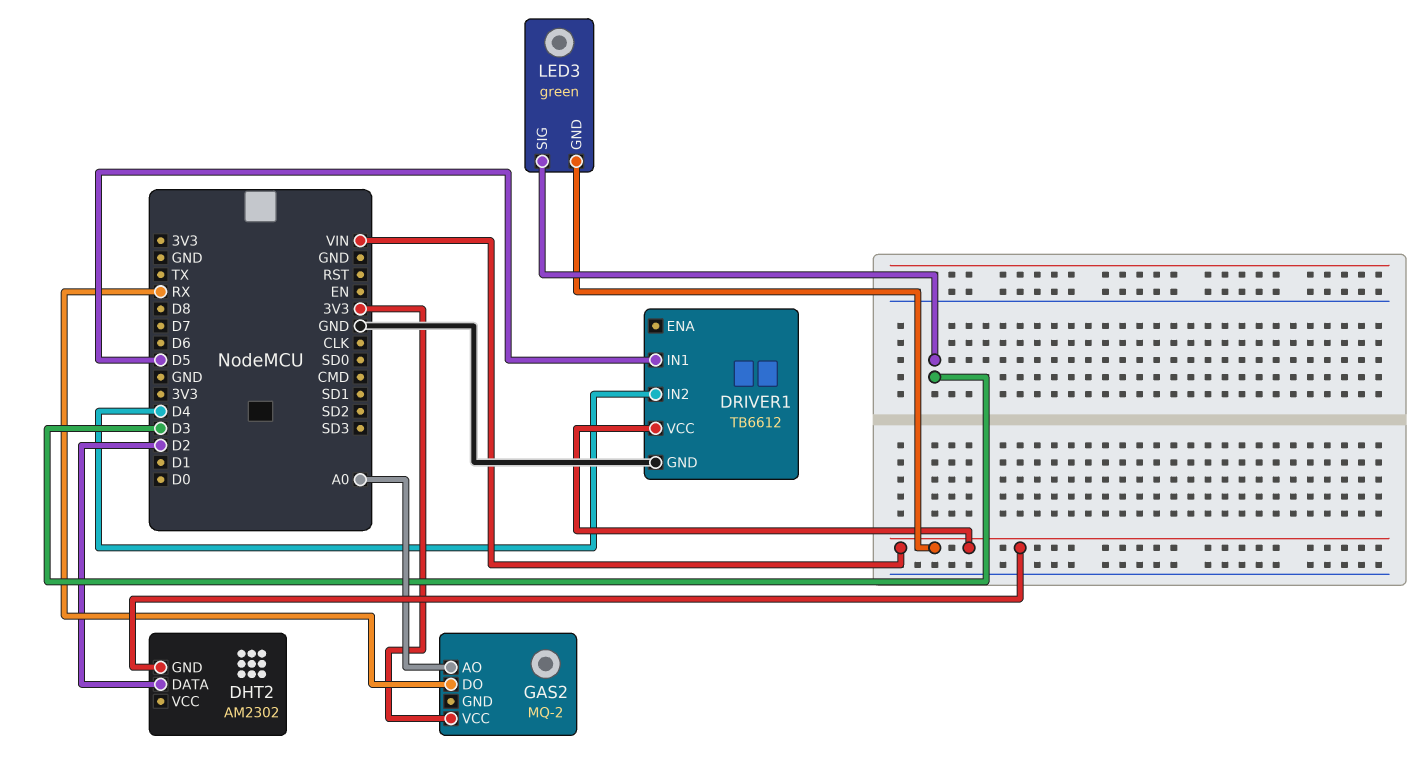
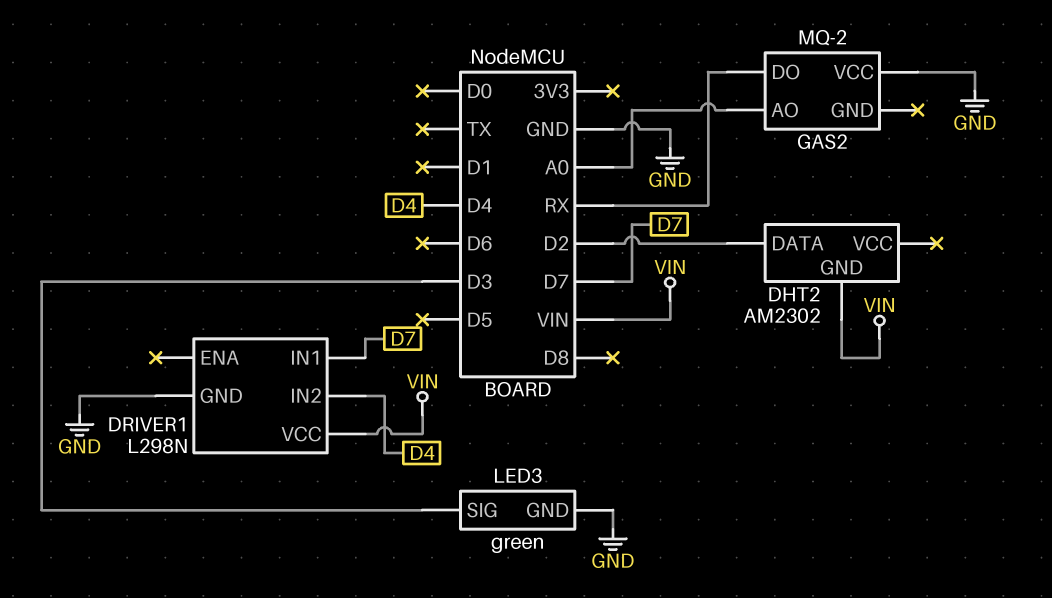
DRIVER1: TB6612 -> L298N
DRIVER1 pin IN1: D5 -> D7
GAS2 pin VCC: 3V3 -> GND
LED3 pin GND: VIN -> GND

